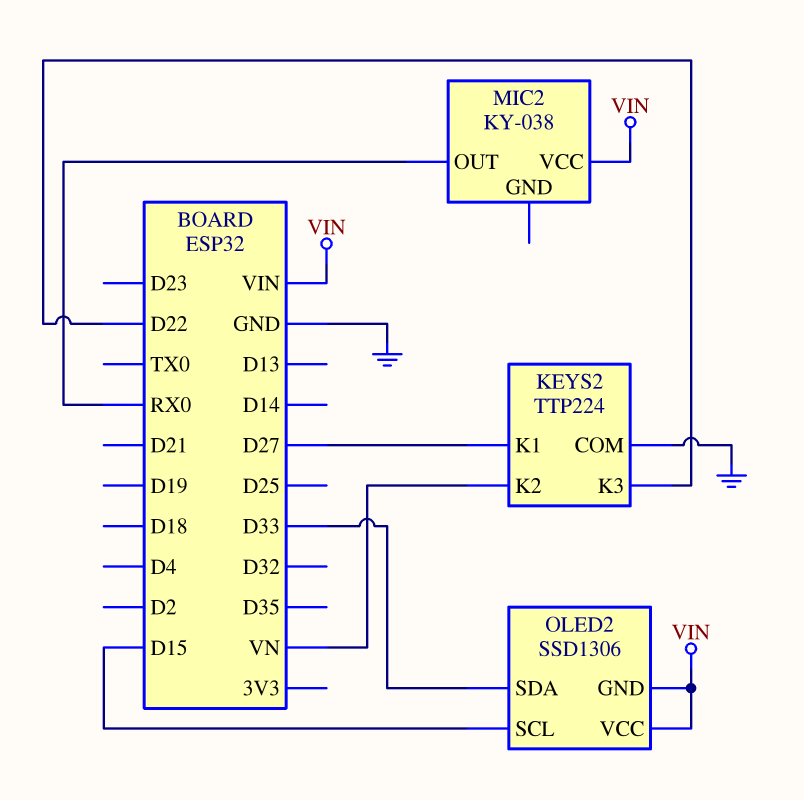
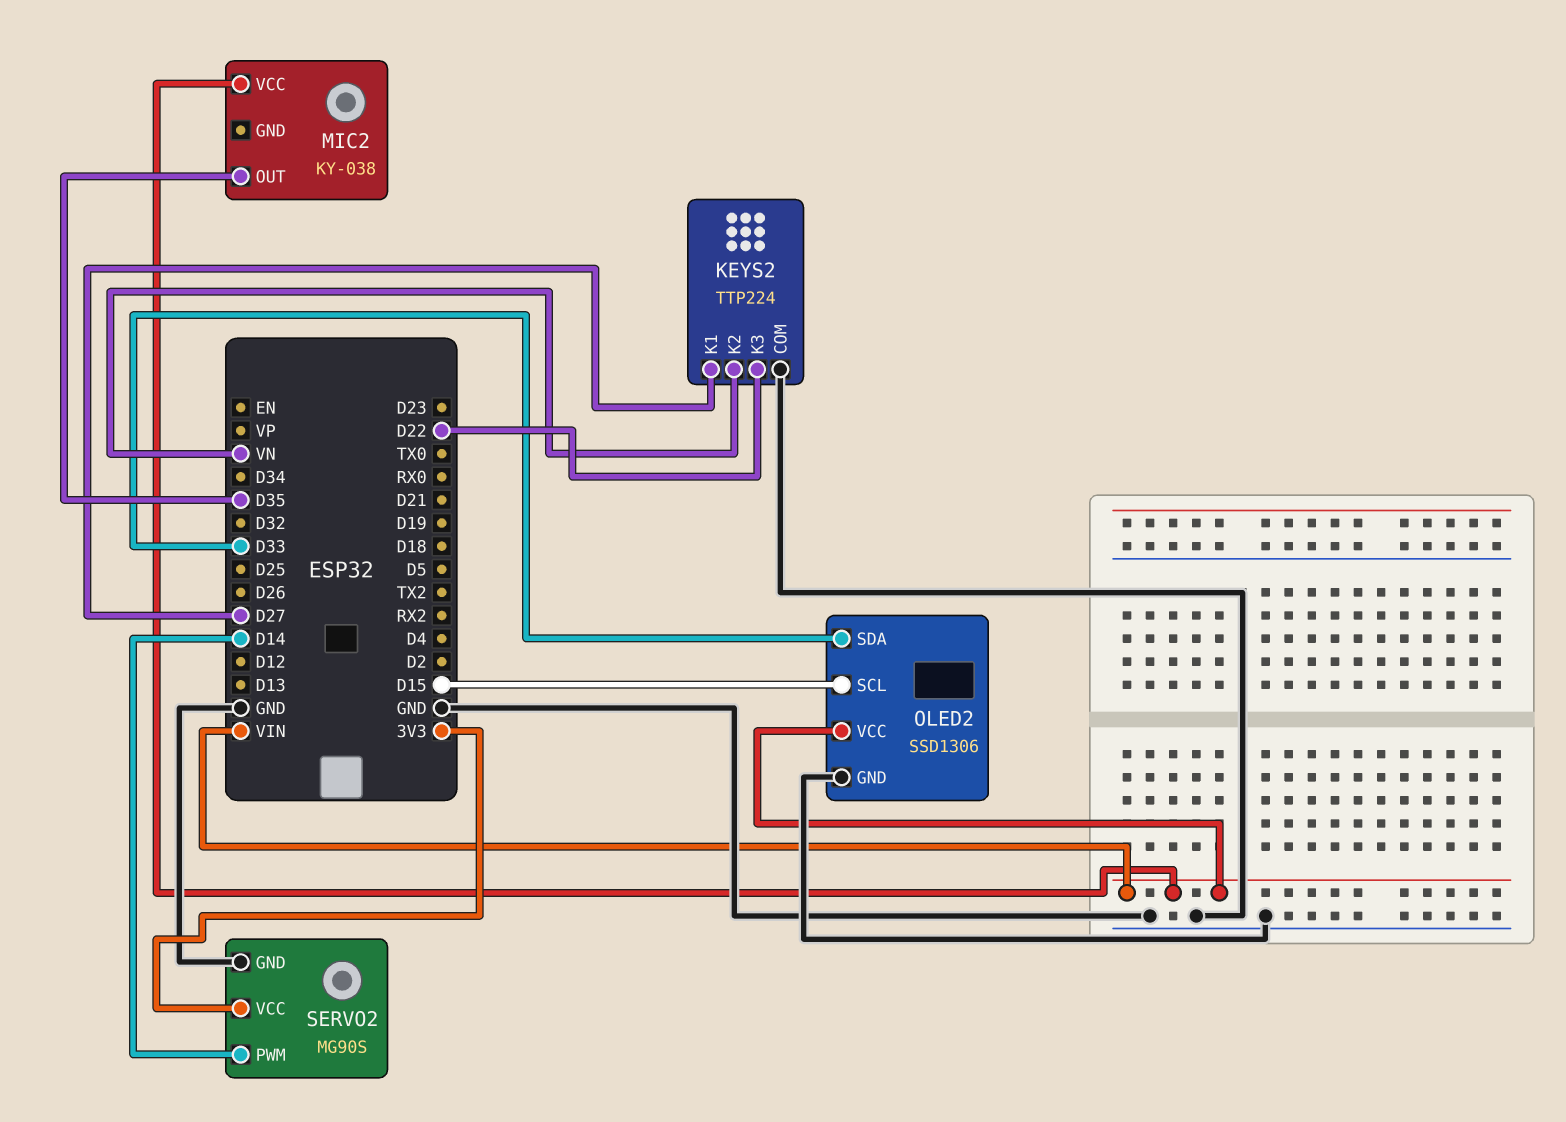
MIC2 pin OUT: RX0 -> D35
OLED2 pin GND: VIN -> GND
SERVO2: none -> MG90S
SERVO2 pin GND: none -> GND
SERVO2 pin PWM: none -> D14
SERVO2 pin VCC: none -> 3V3

